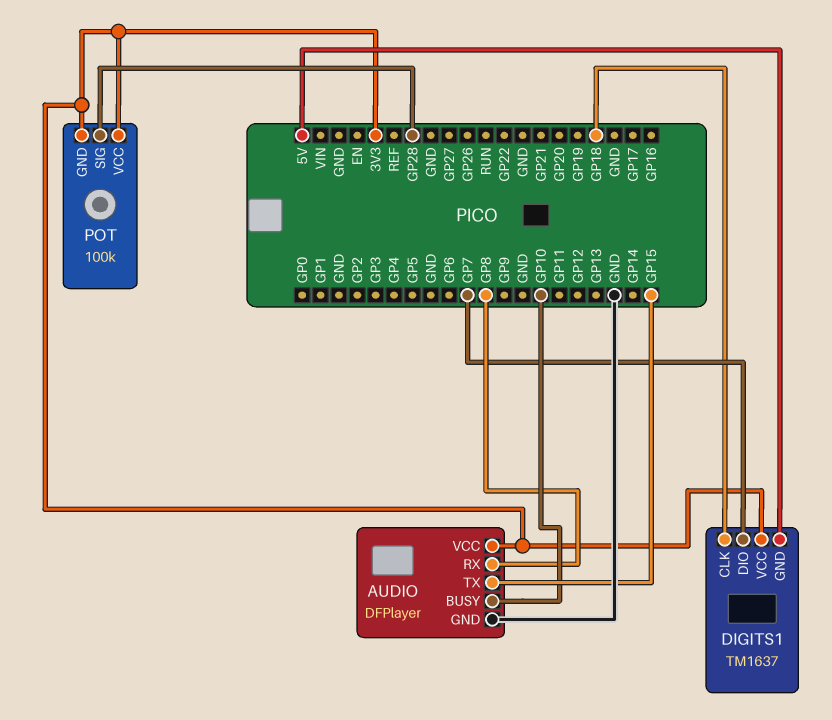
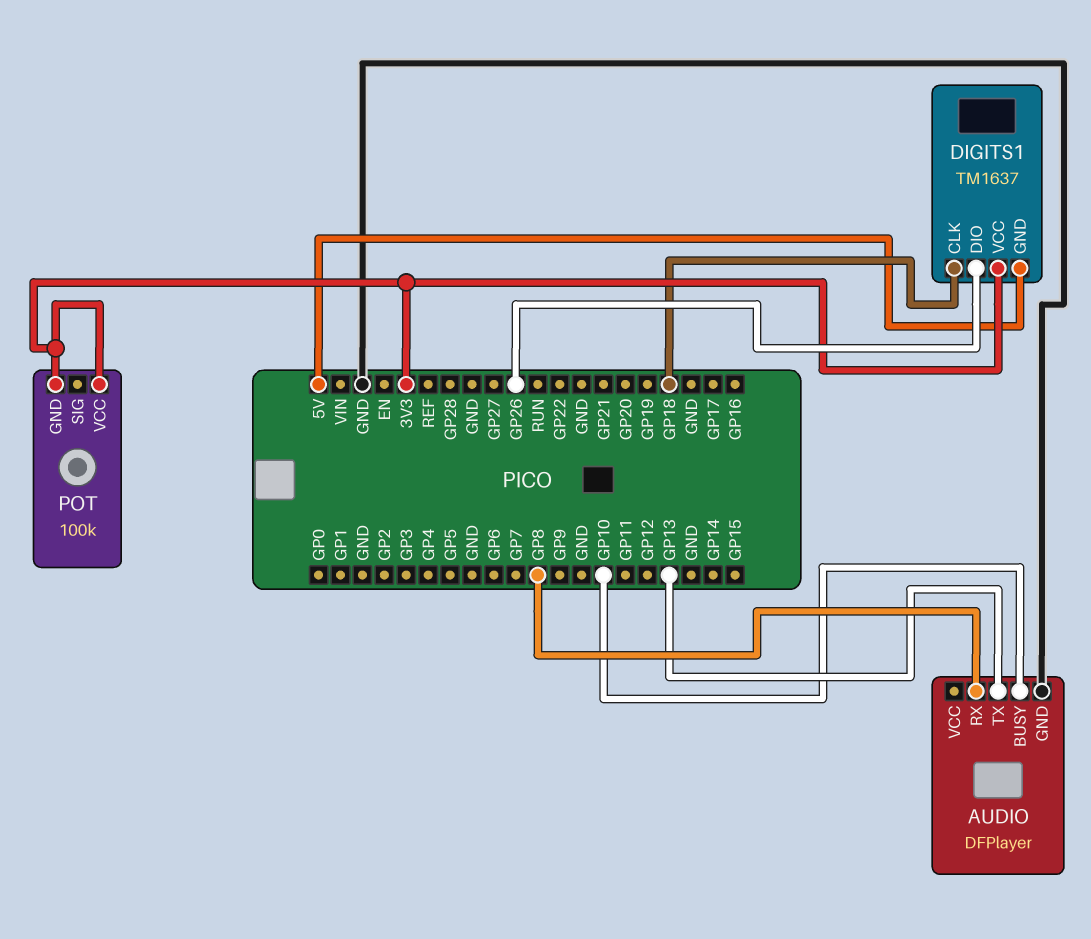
AUDIO pin TX: GP15 -> GP13
AUDIO pin VCC: 3V3 -> none
DIGITS1 pin DIO: GP7 -> GP26
POT pin SIG: GP28 -> none

